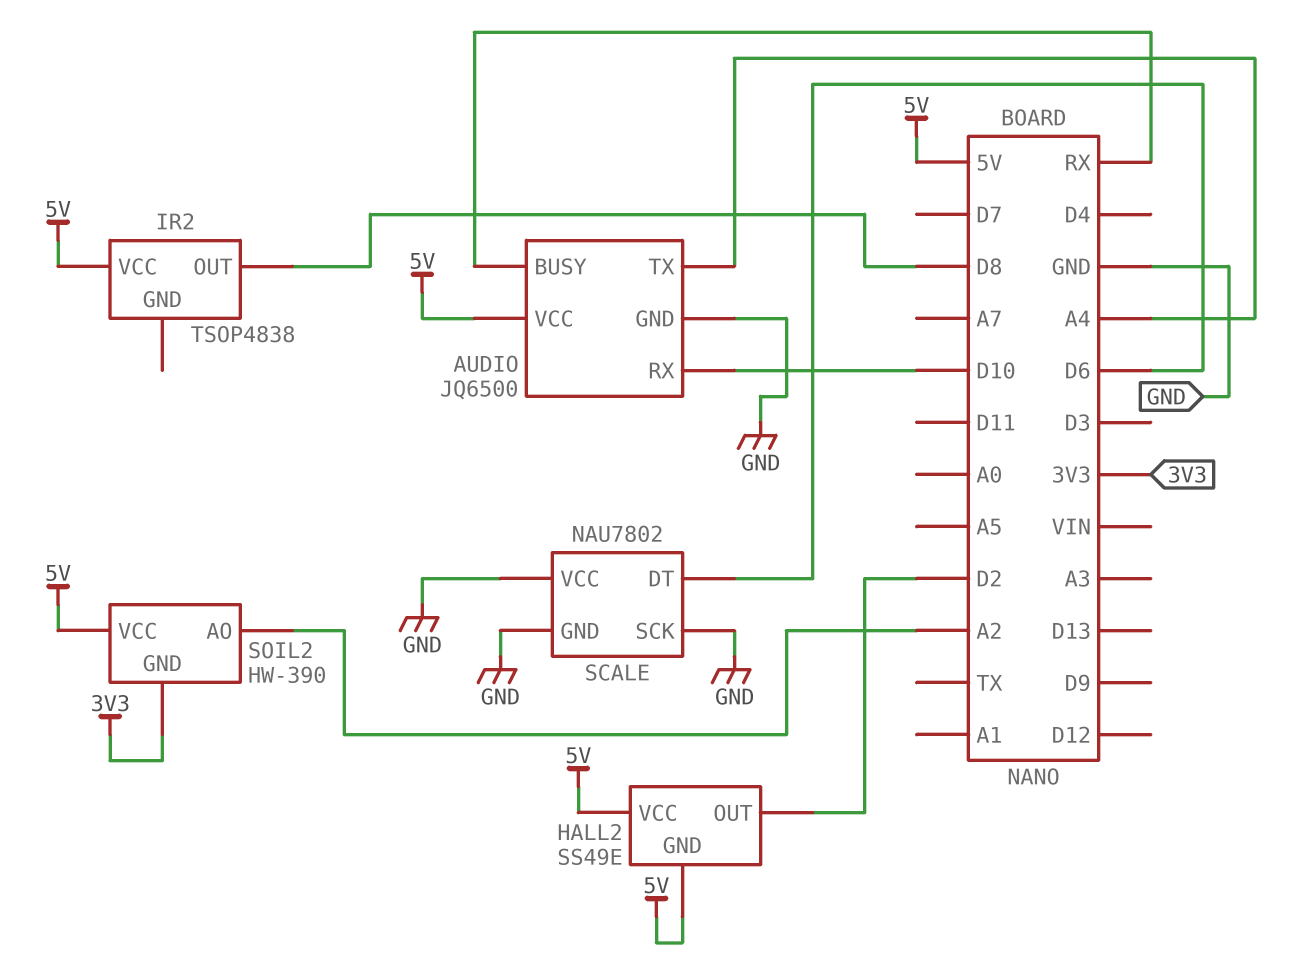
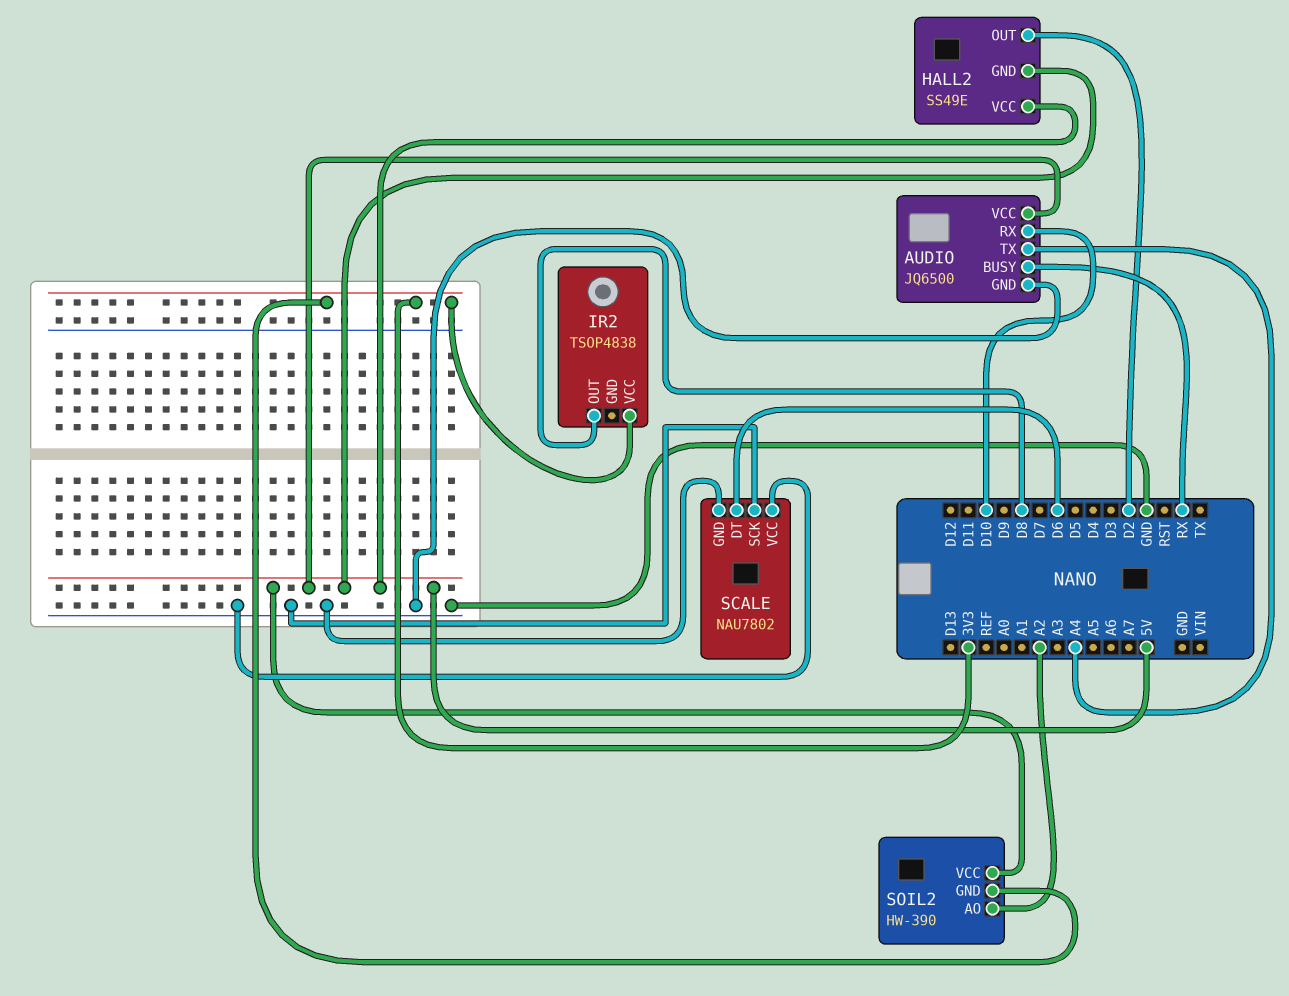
IR2 pin VCC: 5V -> 3V3

